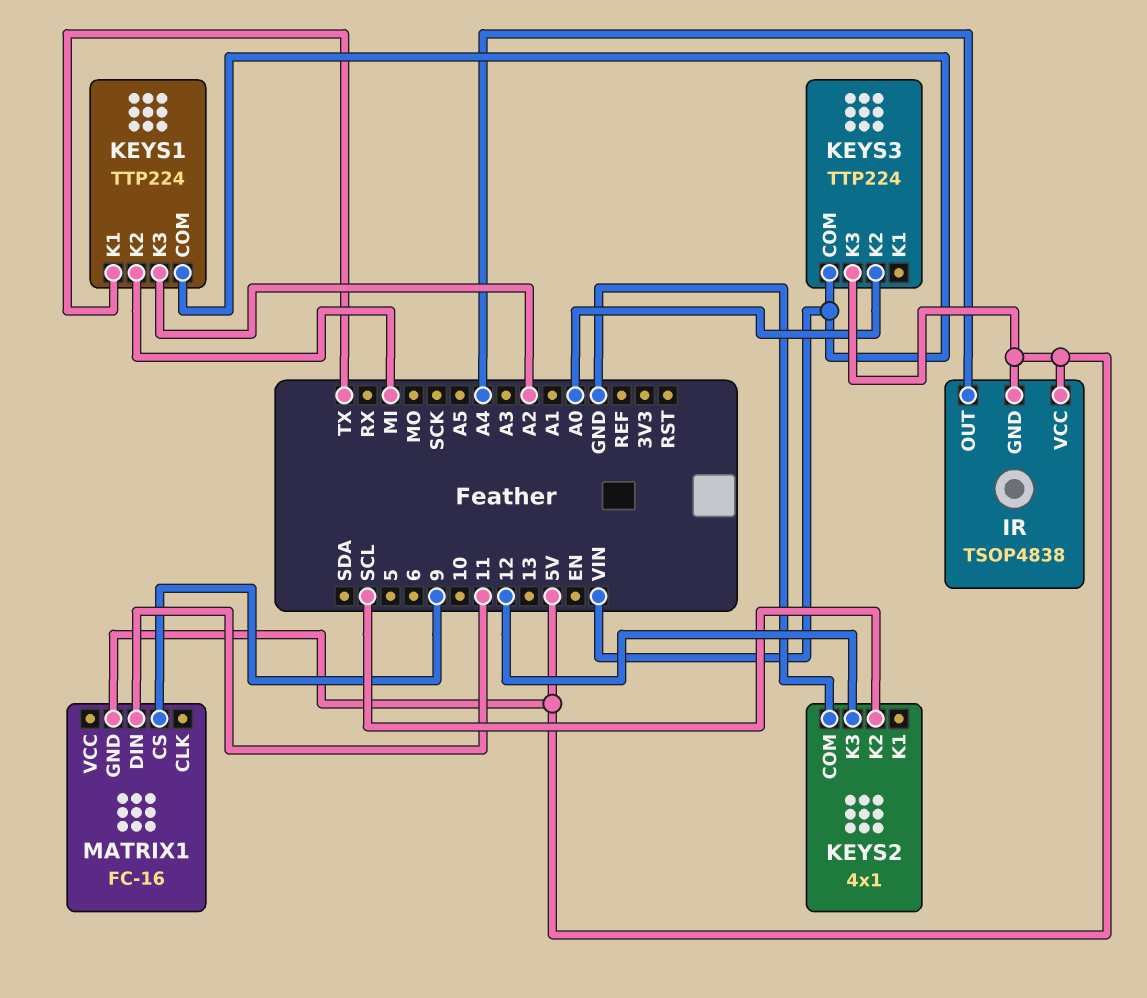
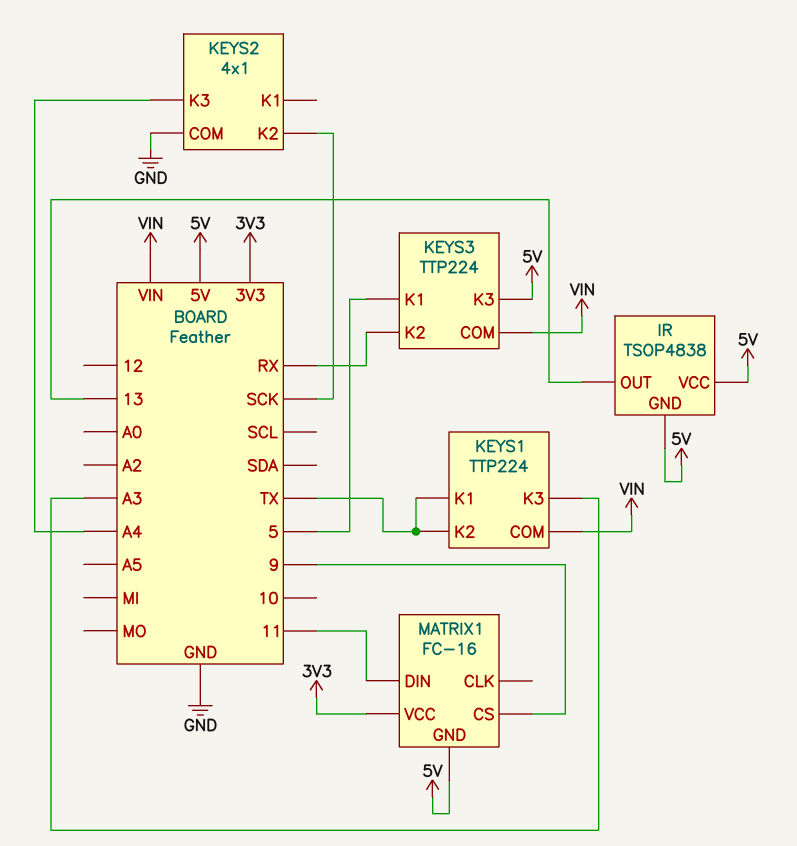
IR pin OUT: A4 -> 13
KEYS1 pin K2: MI -> TX
KEYS1 pin K3: A2 -> A3
KEYS2 pin K2: SCL -> SCK
KEYS2 pin K3: 12 -> A4
KEYS3 pin K1: none -> 5
KEYS3 pin K2: A0 -> RX
MATRIX1 pin VCC: none -> 3V3

